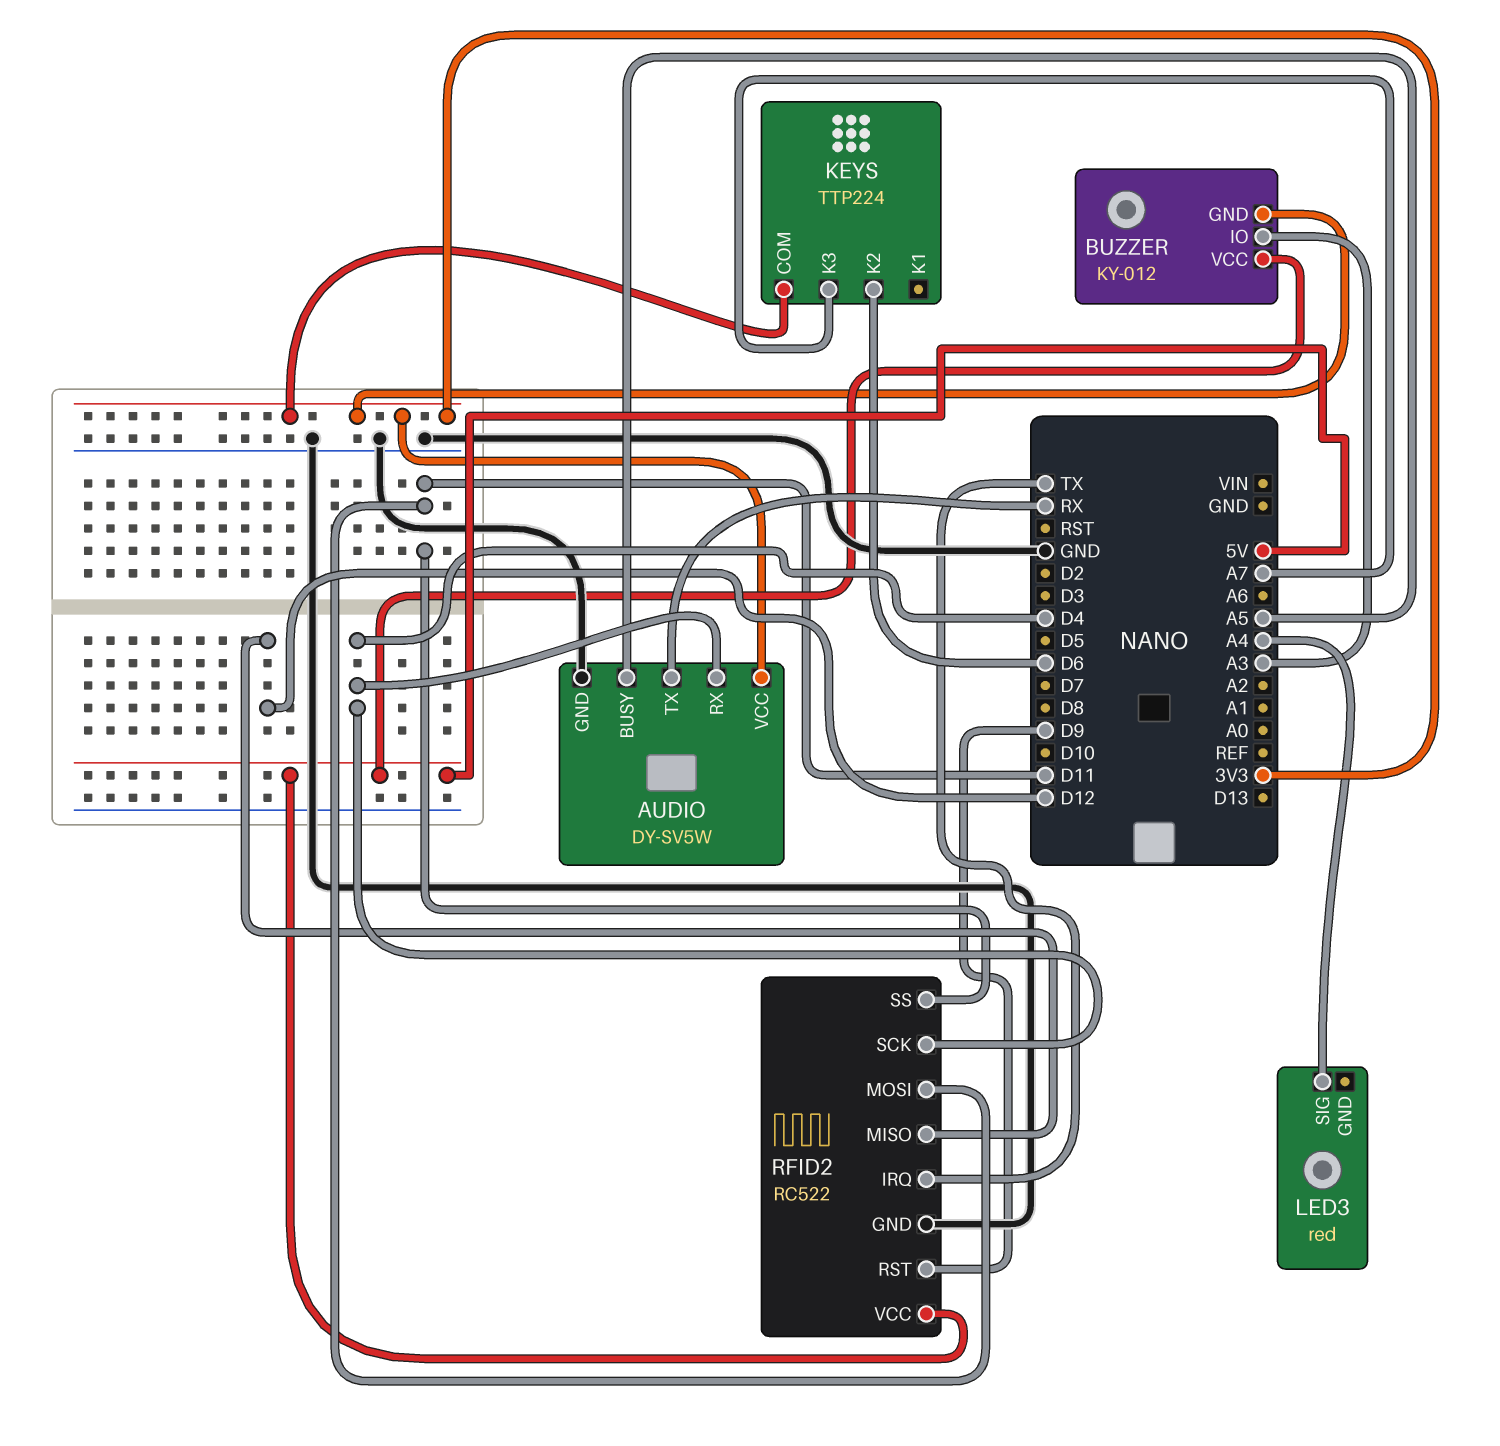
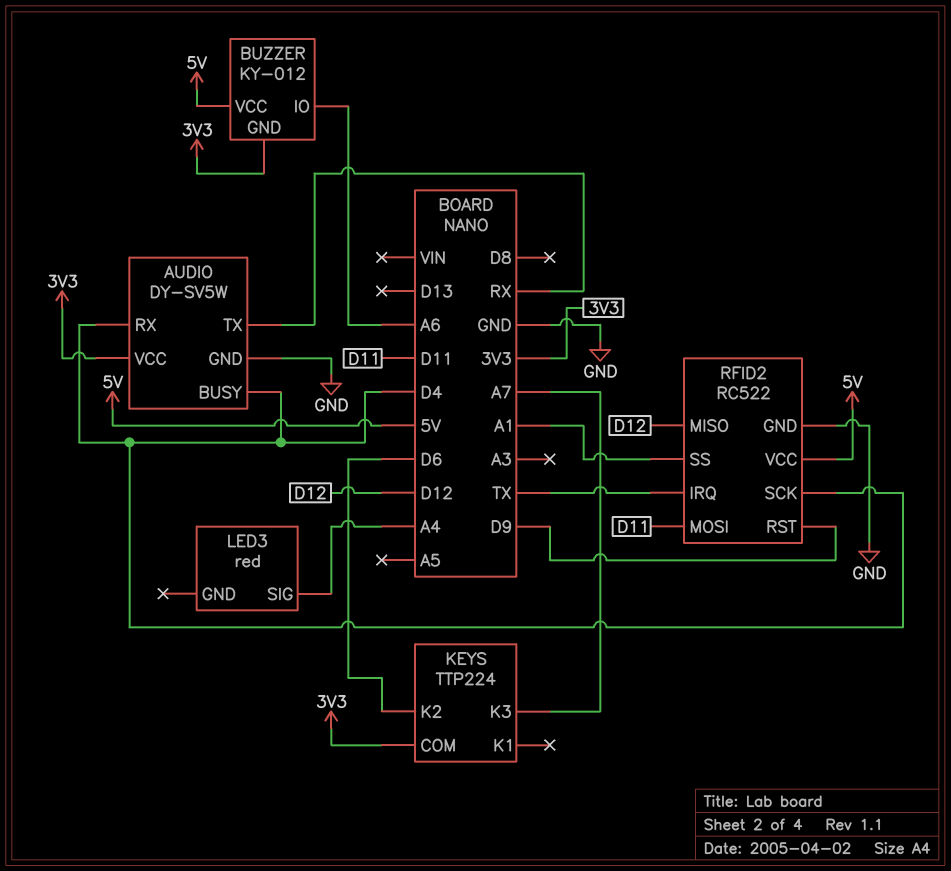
AUDIO pin BUSY: A5 -> D4
BUZZER pin IO: A3 -> A6
RFID2 pin SS: D11 -> A1

